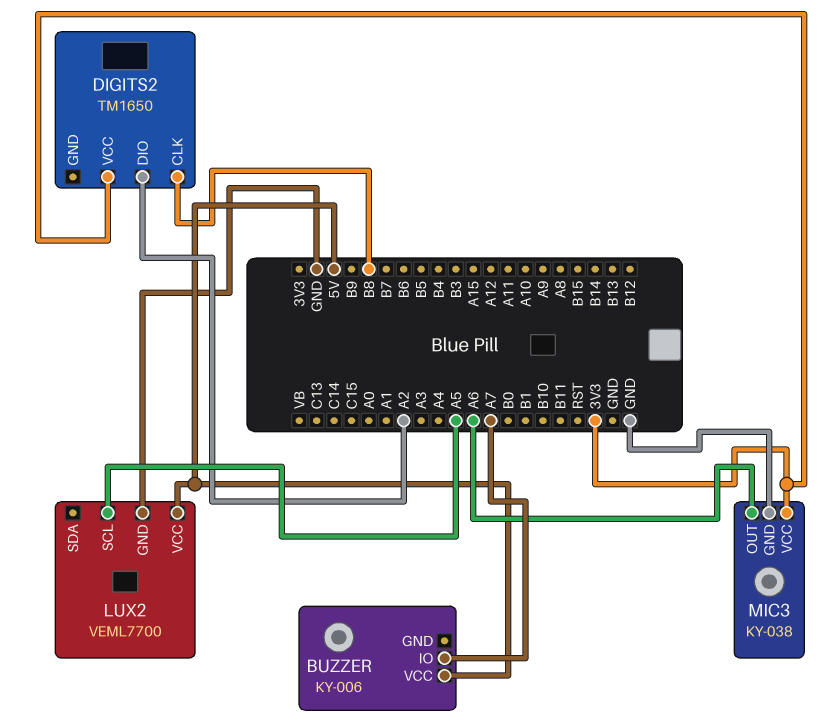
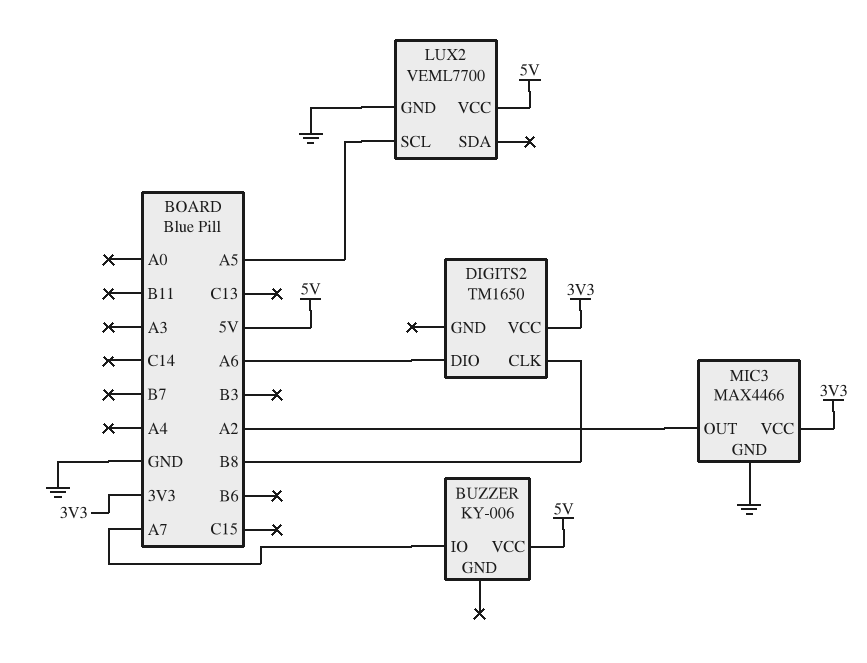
DIGITS2 pin DIO: A2 -> A6
MIC3: KY-038 -> MAX4466
MIC3 pin OUT: A6 -> A2

